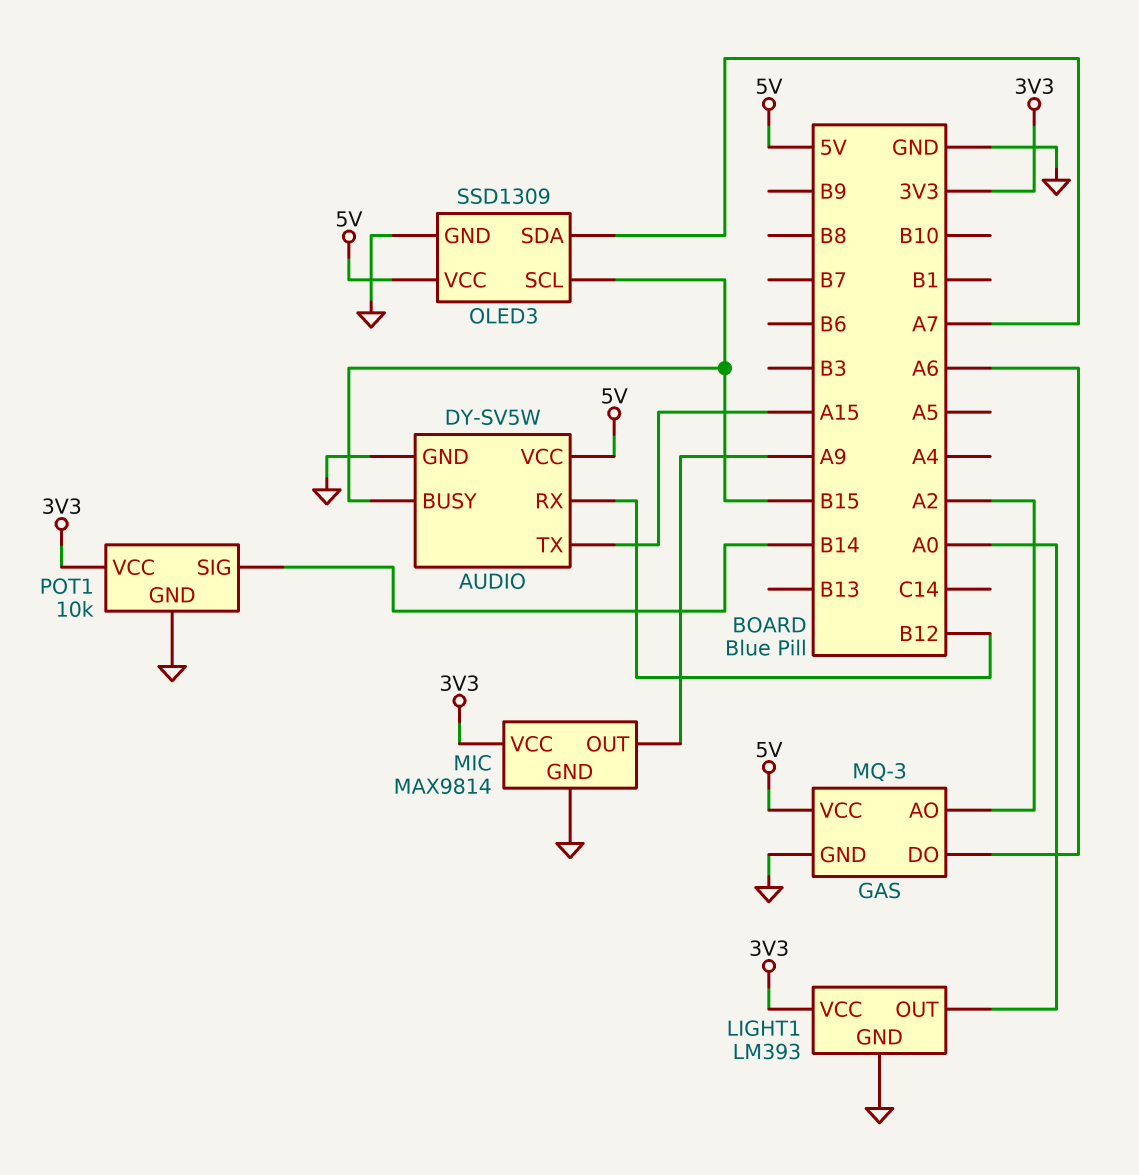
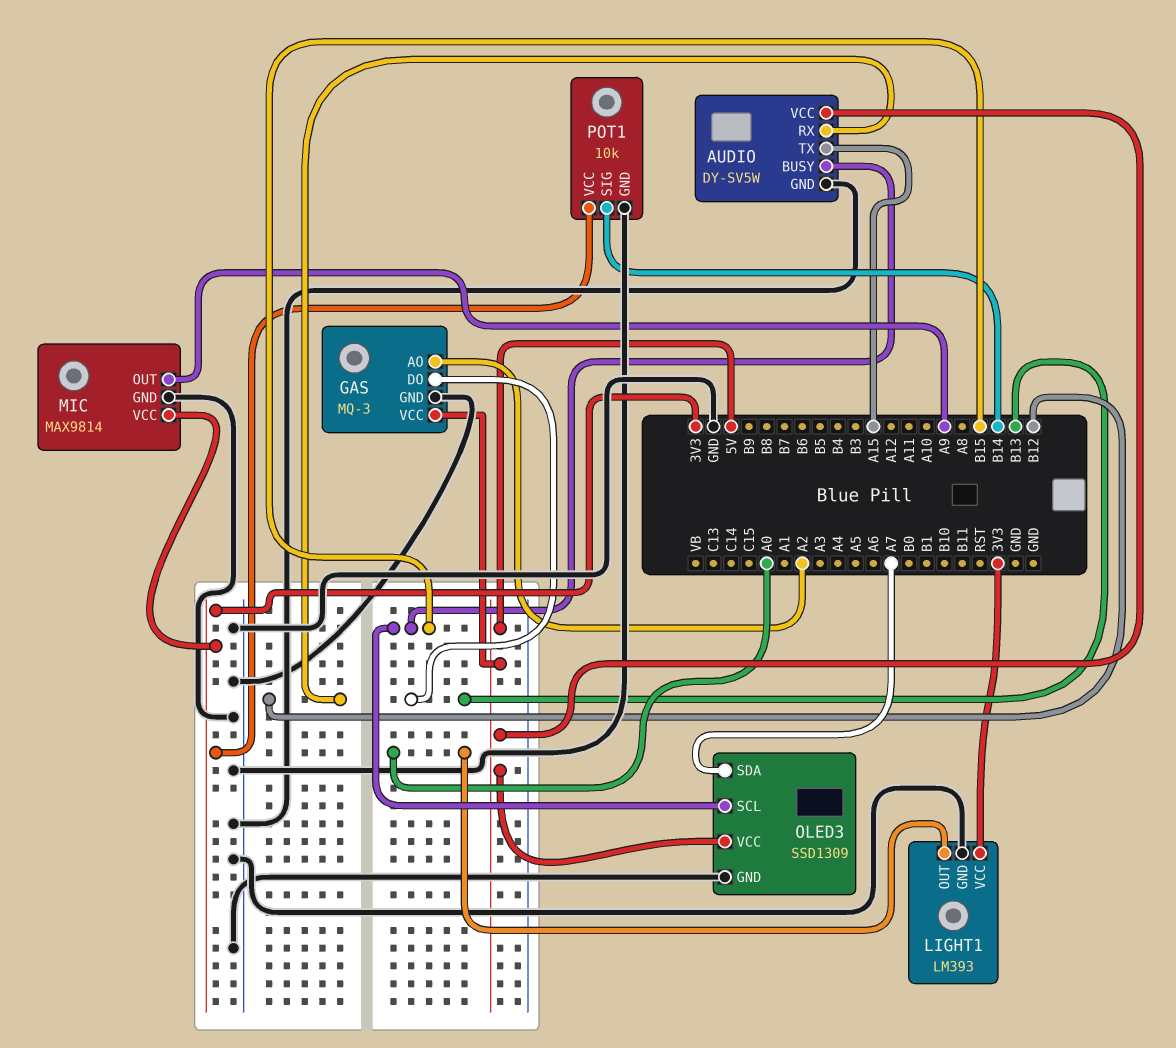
GAS pin DO: A6 -> B13

